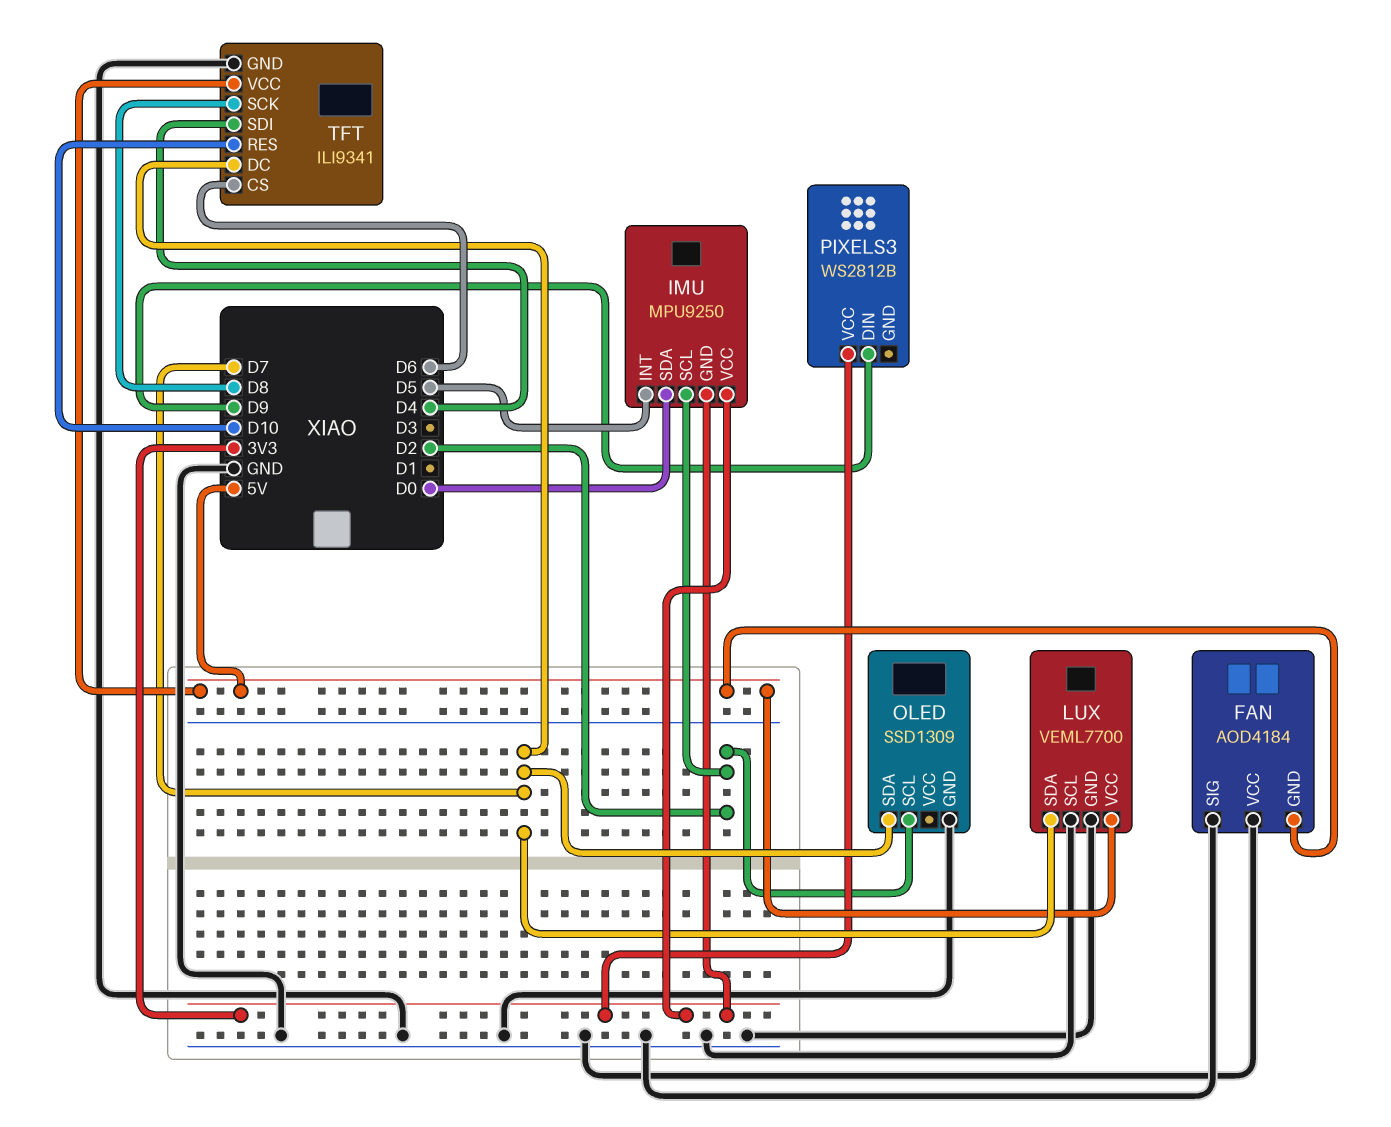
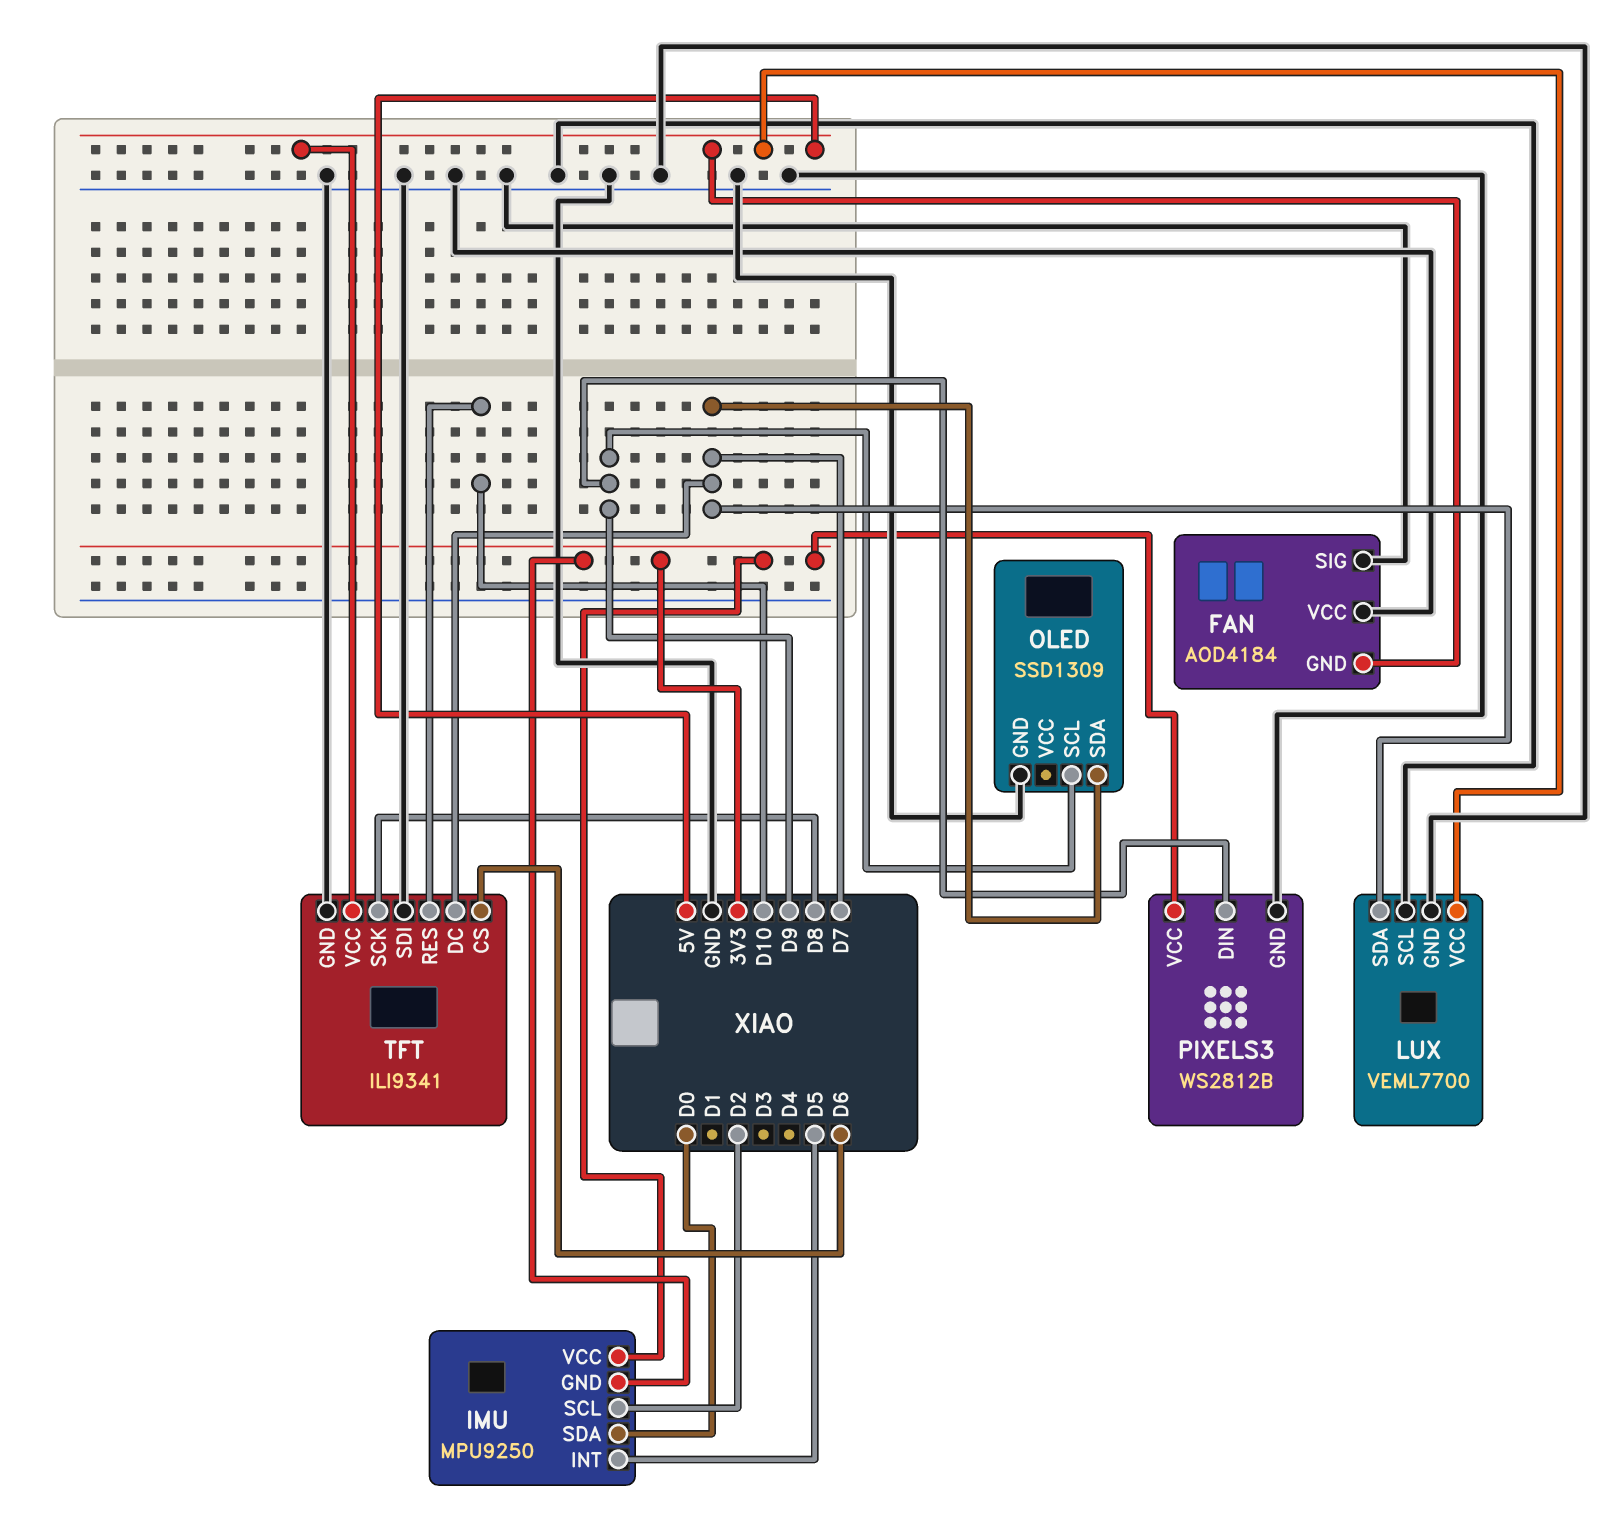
OLED pin SCL: D2 -> D9
PIXELS3 pin GND: none -> GND
TFT pin SDI: D4 -> GND

